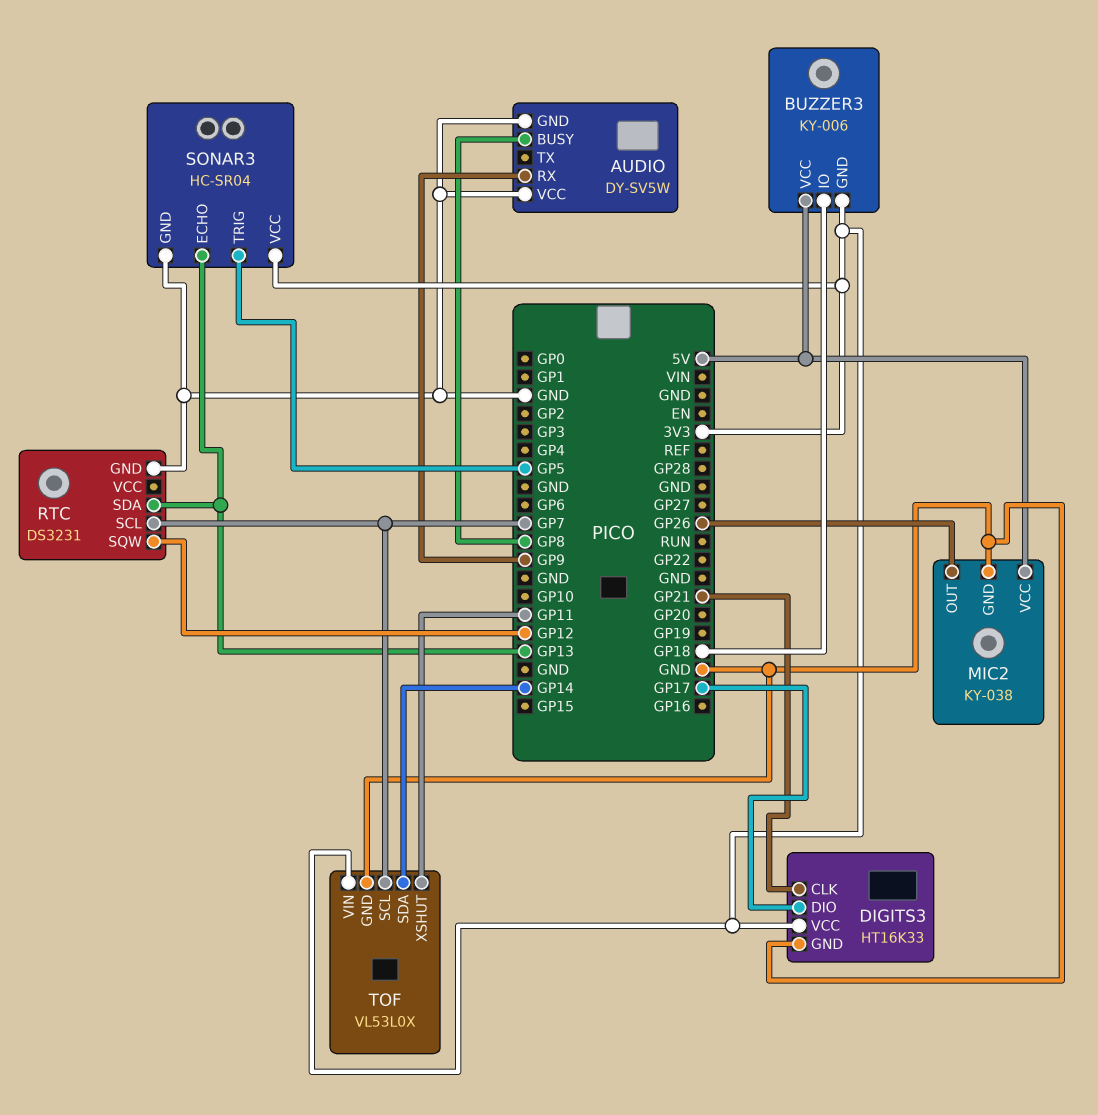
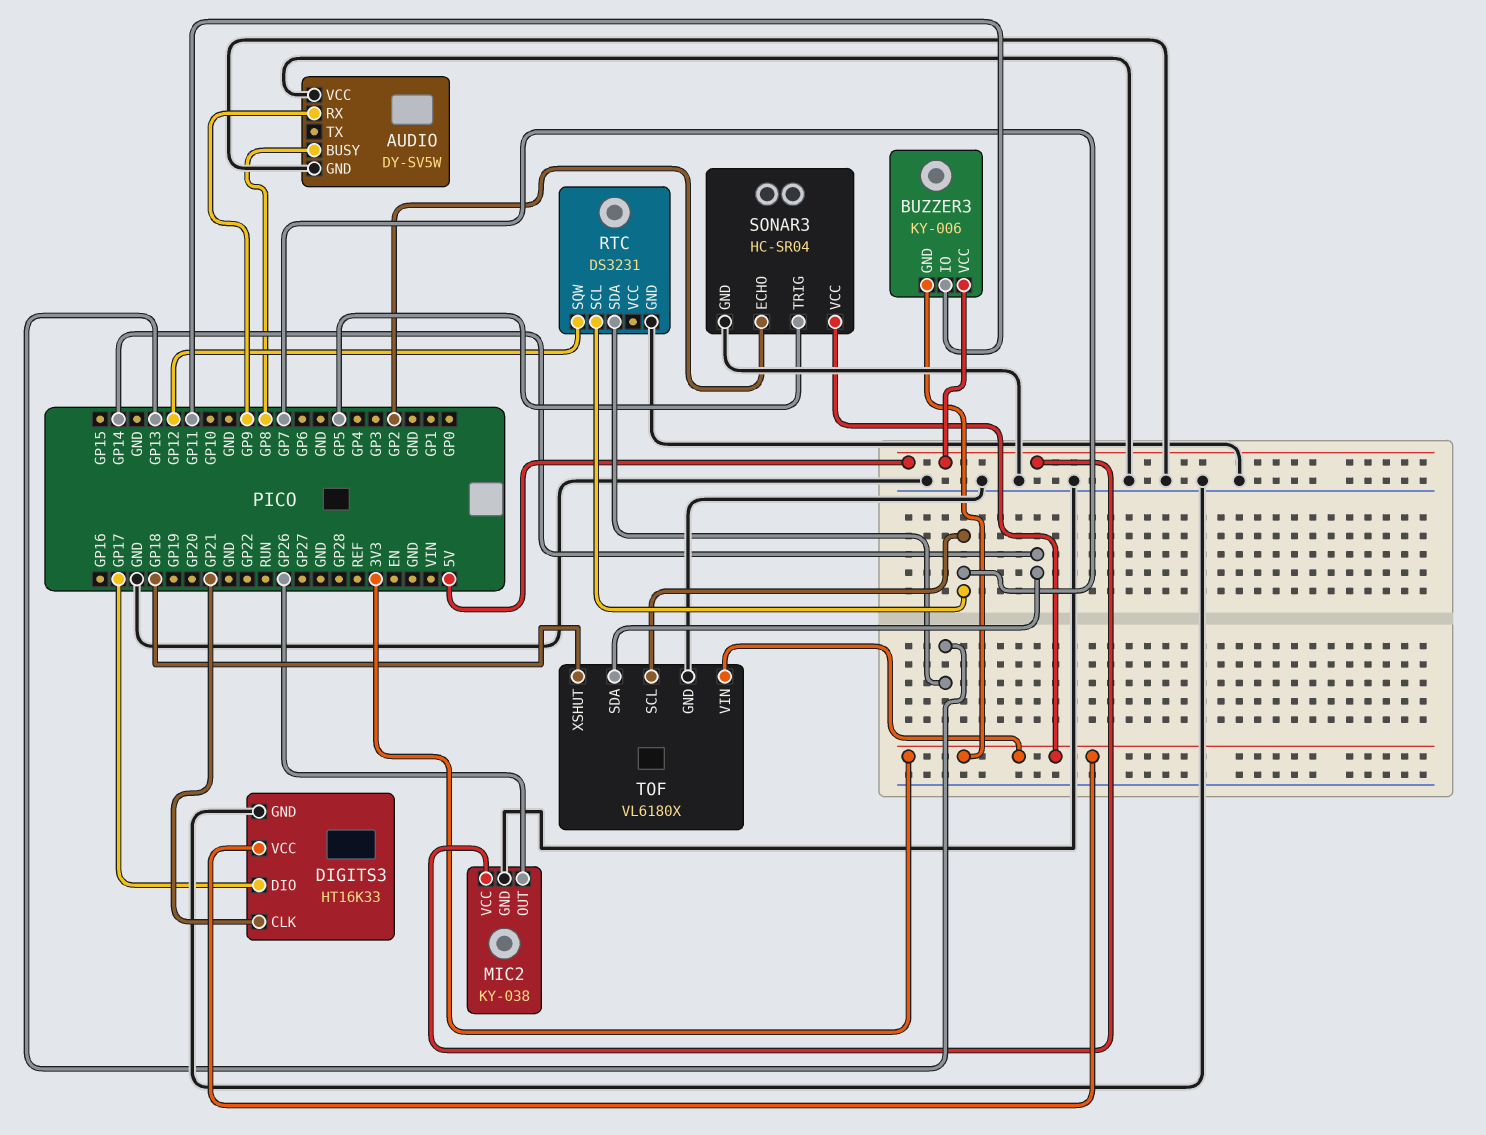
BUZZER3 pin IO: GP18 -> GP11
SONAR3 pin ECHO: GP13 -> GP2
TOF: VL53L0X -> VL6180X
TOF pin XSHUT: GP11 -> GP18

